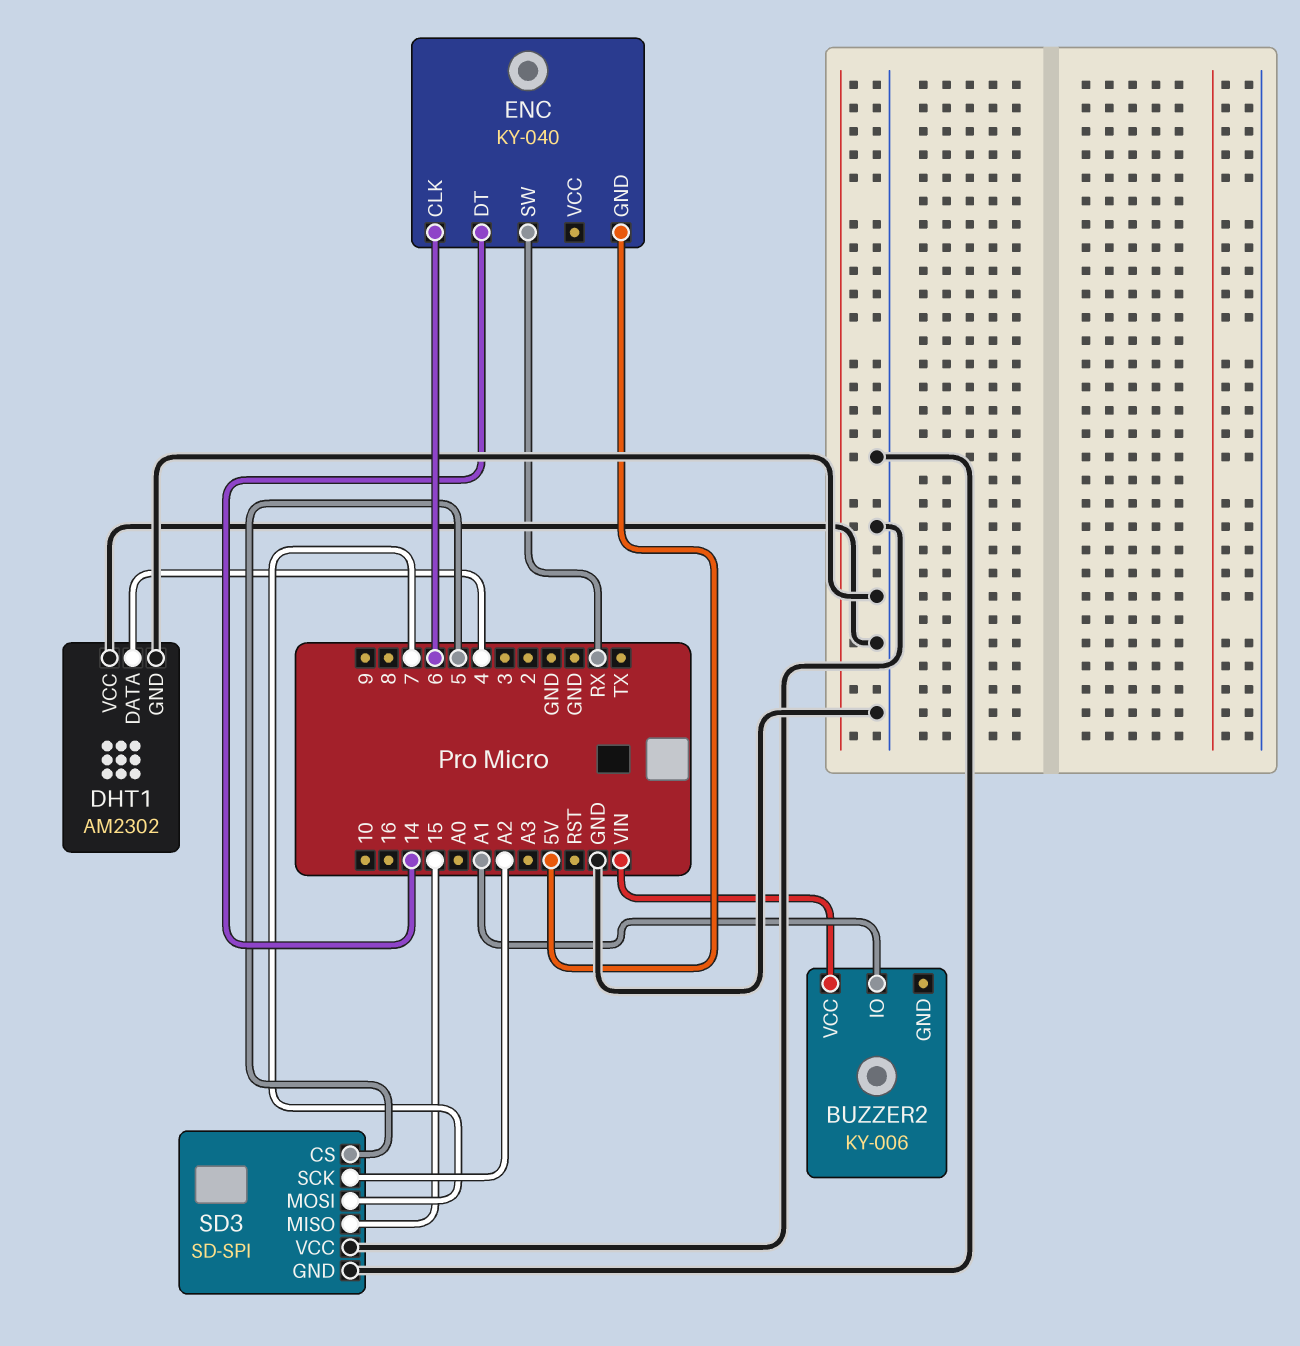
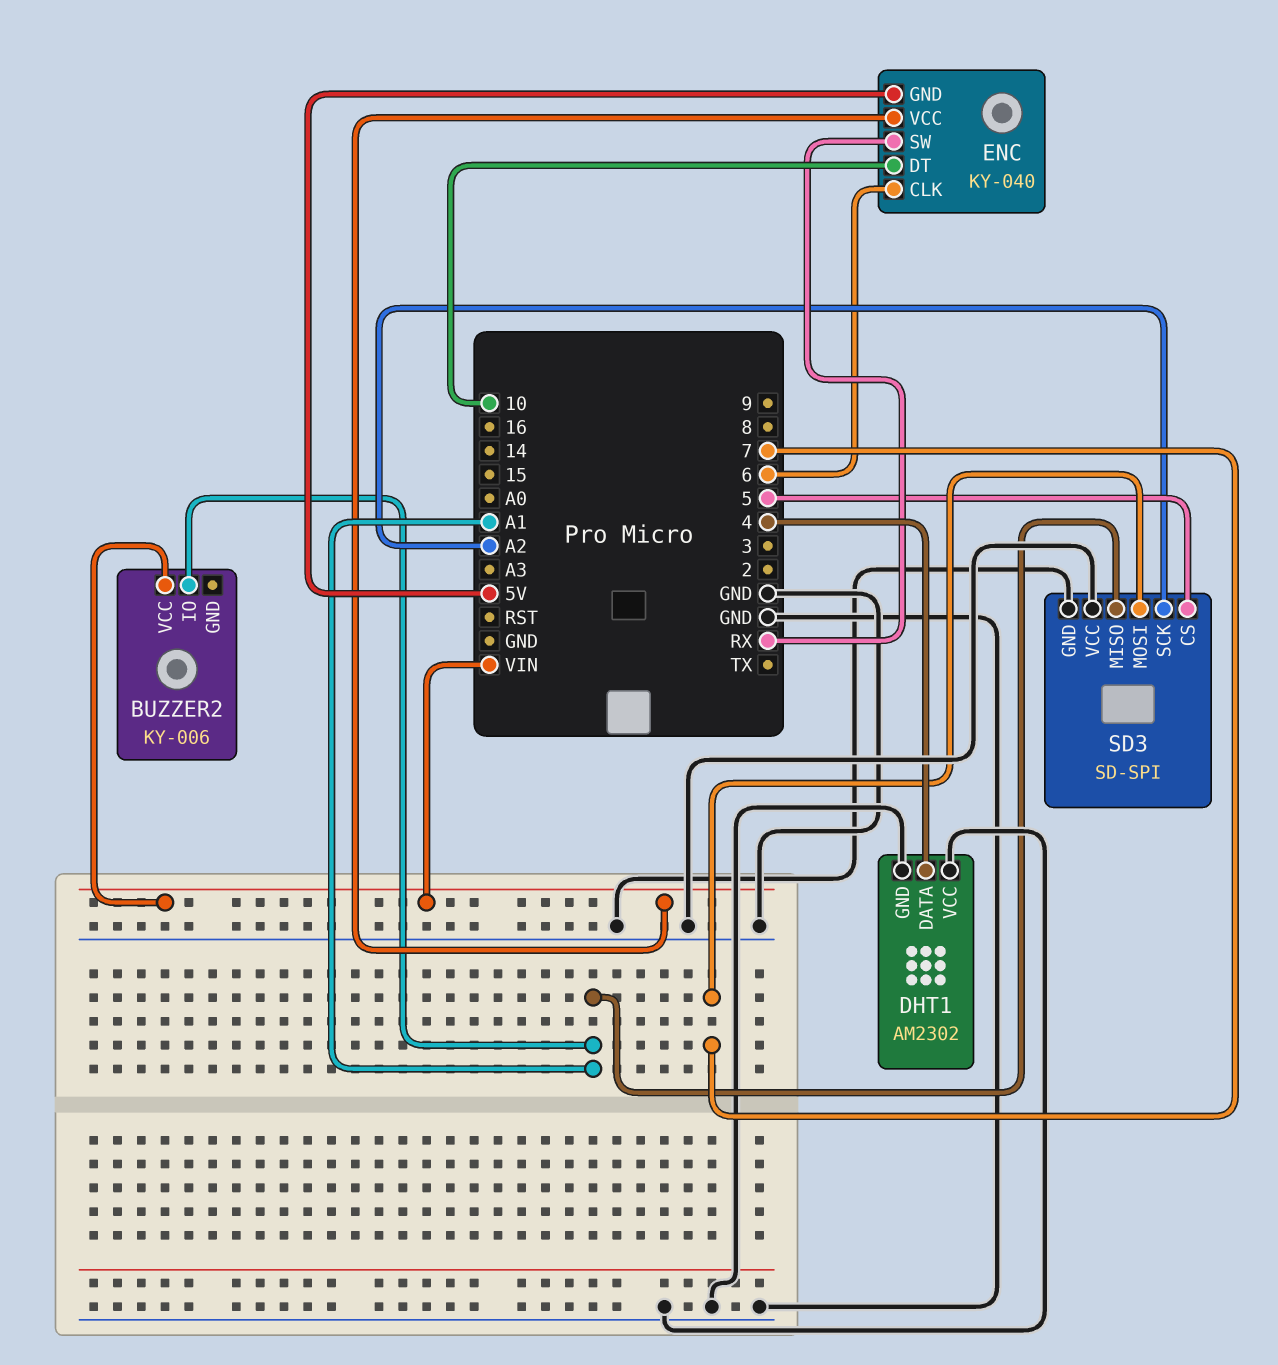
ENC pin DT: 14 -> 10
ENC pin VCC: none -> VIN
SD3 pin MISO: 15 -> A1

